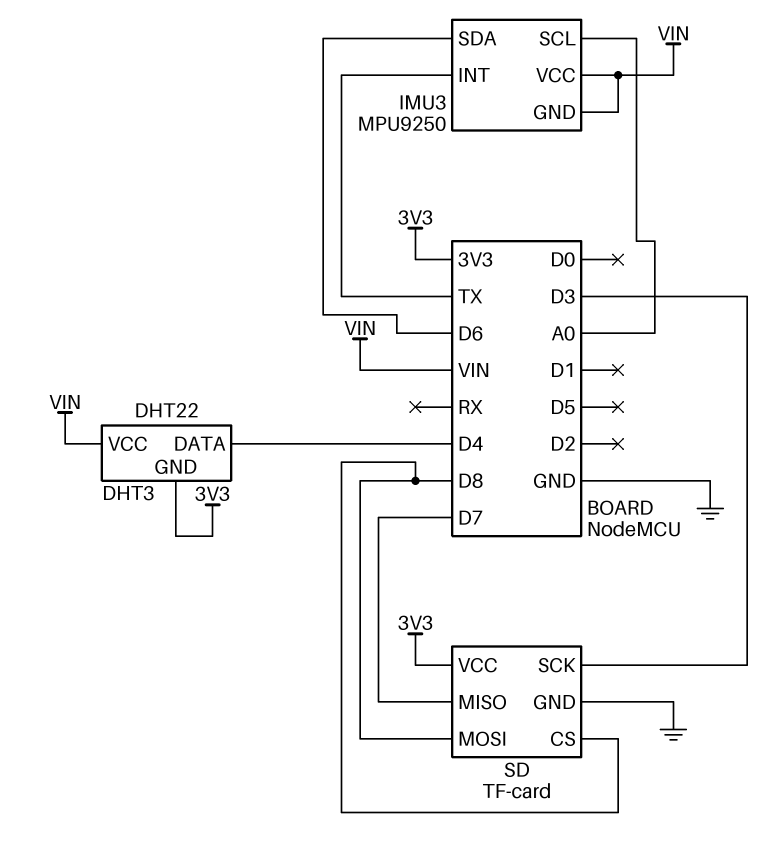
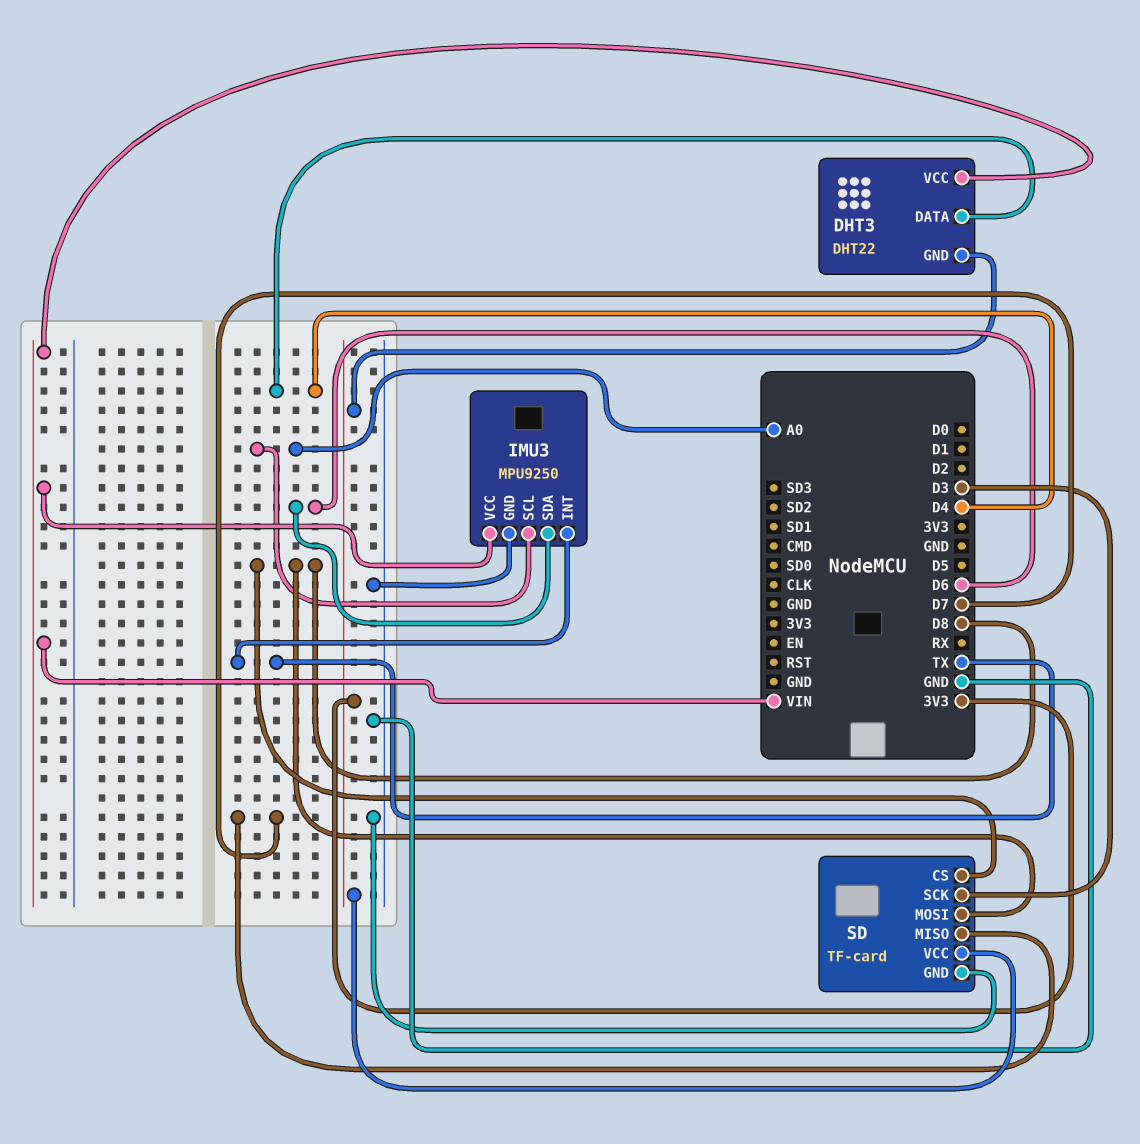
IMU3 pin GND: VIN -> GND

